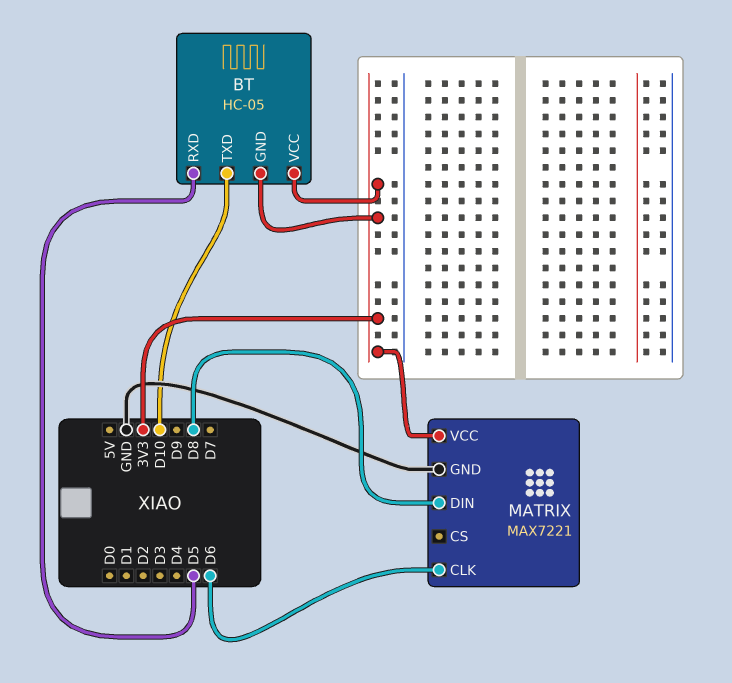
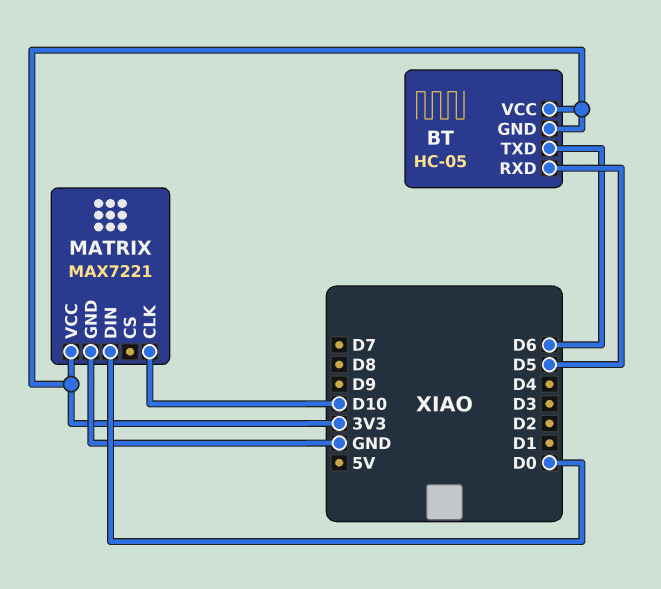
BT pin TXD: D10 -> D6
MATRIX pin CLK: D6 -> D10
MATRIX pin DIN: D8 -> D0

